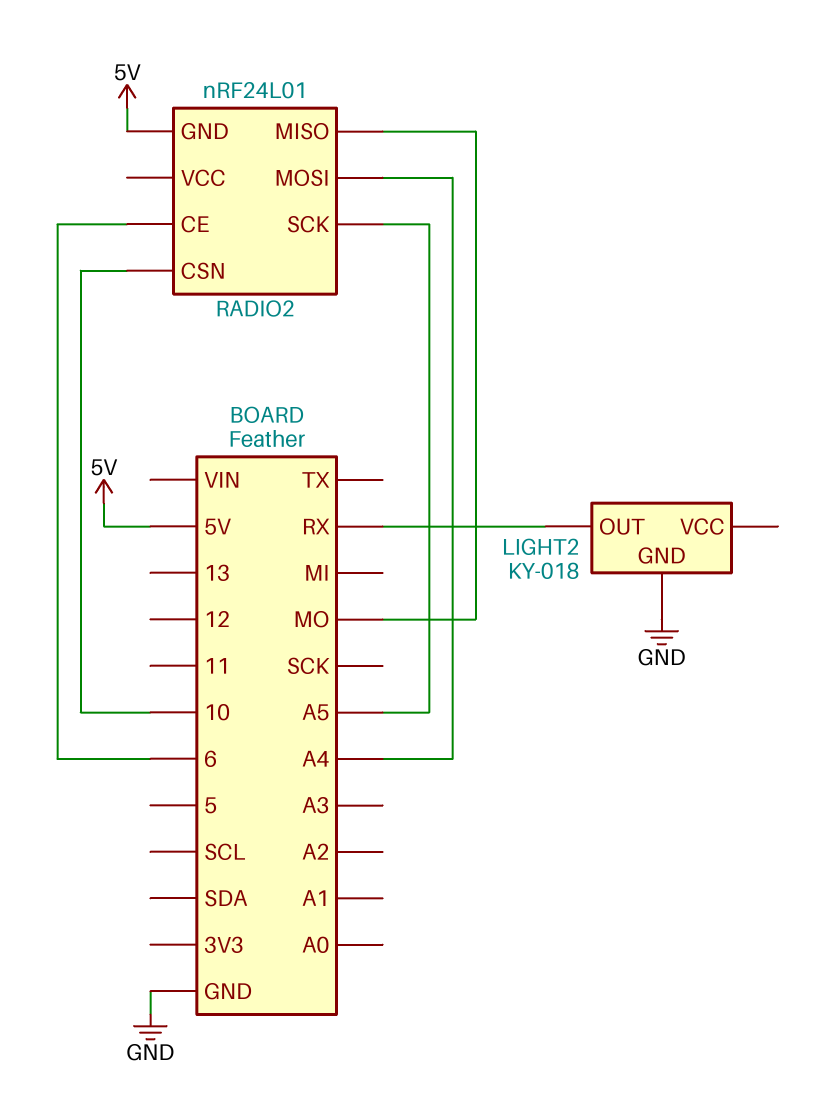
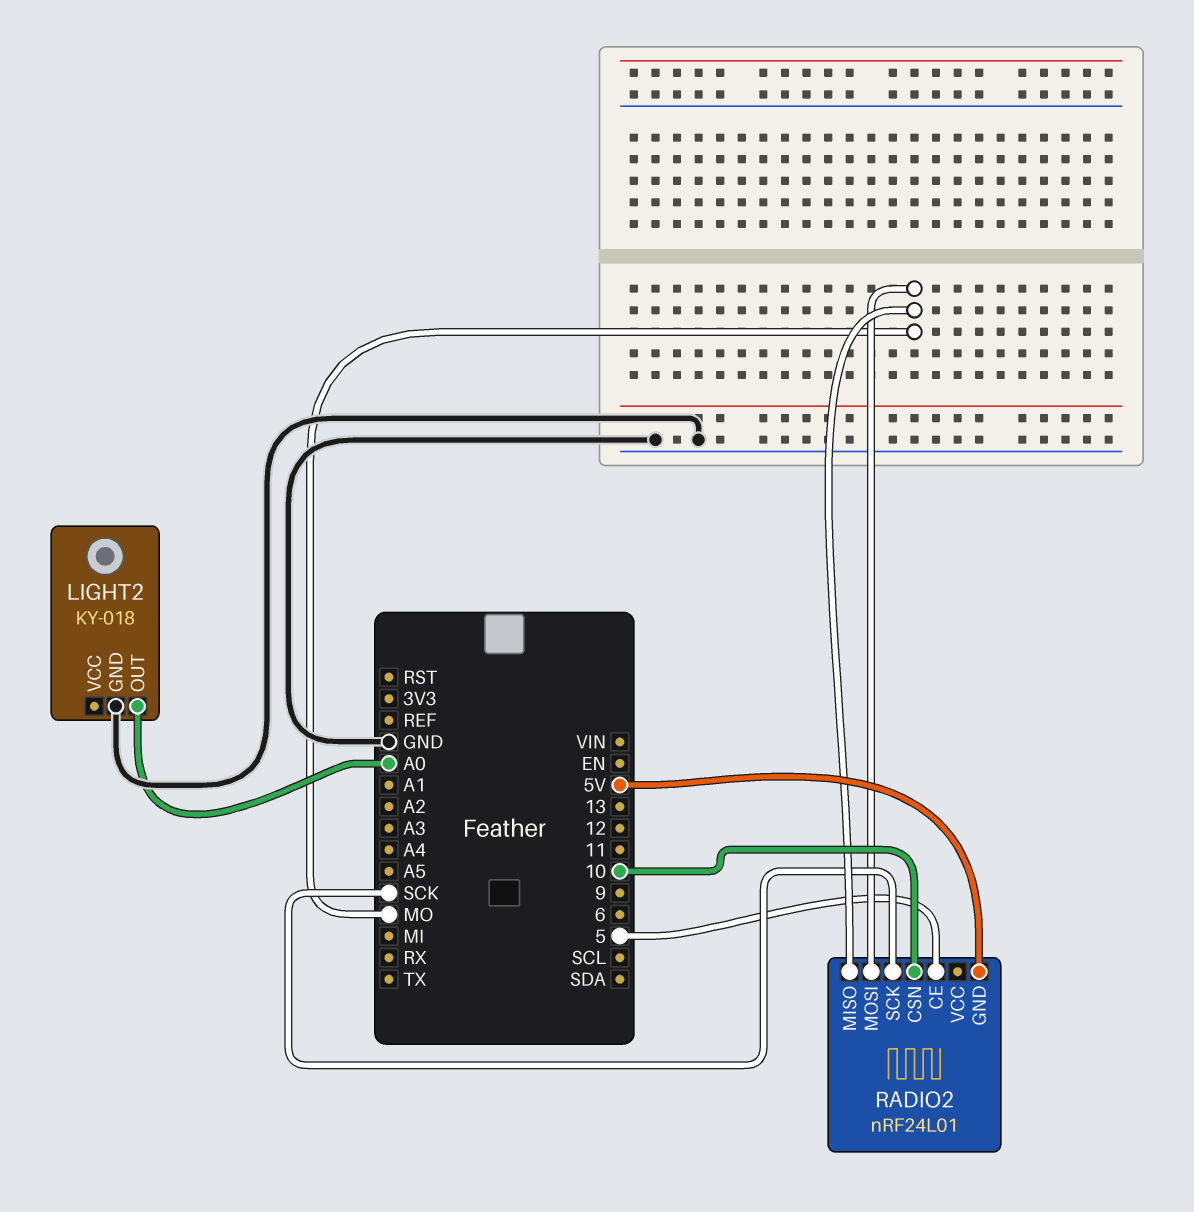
LIGHT2 pin OUT: RX -> A0
RADIO2 pin CE: 6 -> 5
RADIO2 pin MOSI: A4 -> MO
RADIO2 pin SCK: A5 -> SCK

